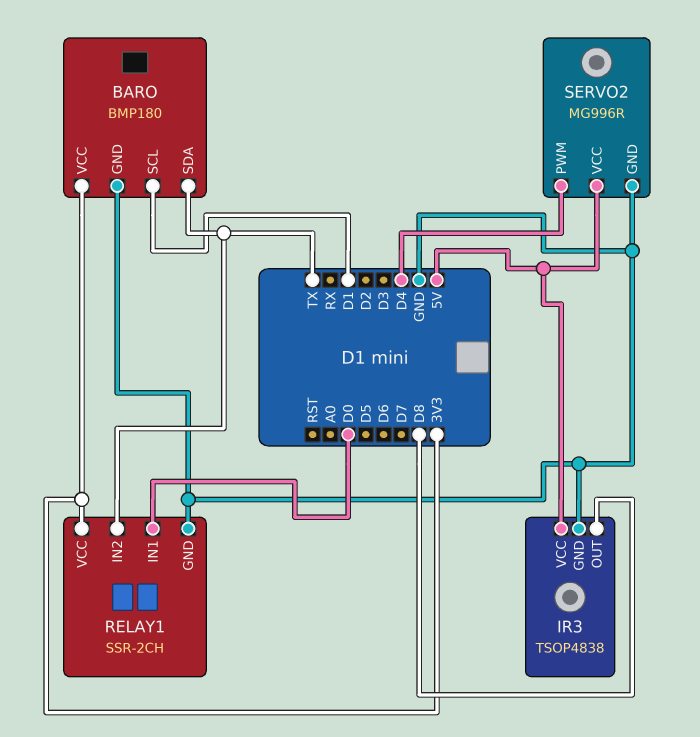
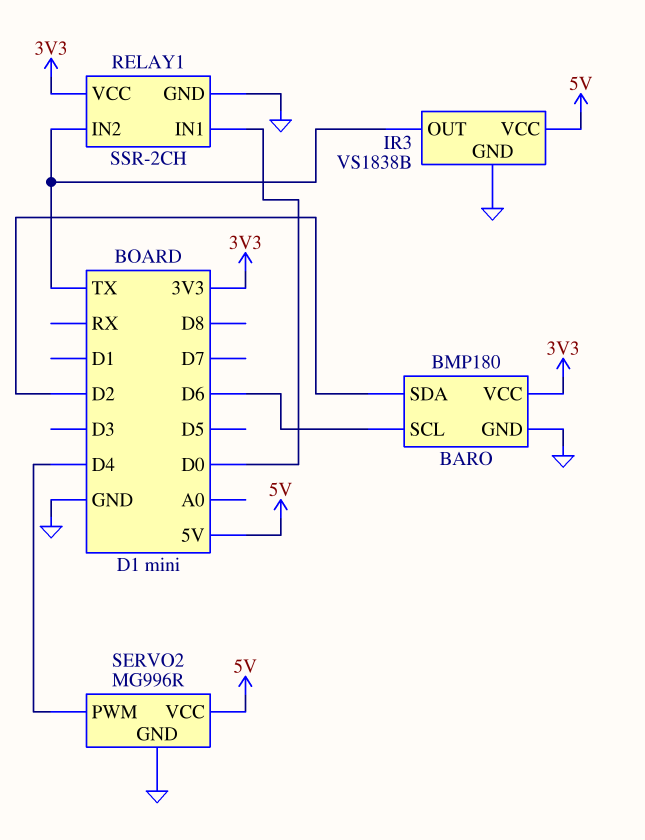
BARO pin SCL: D1 -> D6
BARO pin SDA: TX -> D2
IR3: TSOP4838 -> VS1838B
IR3 pin OUT: D8 -> TX

